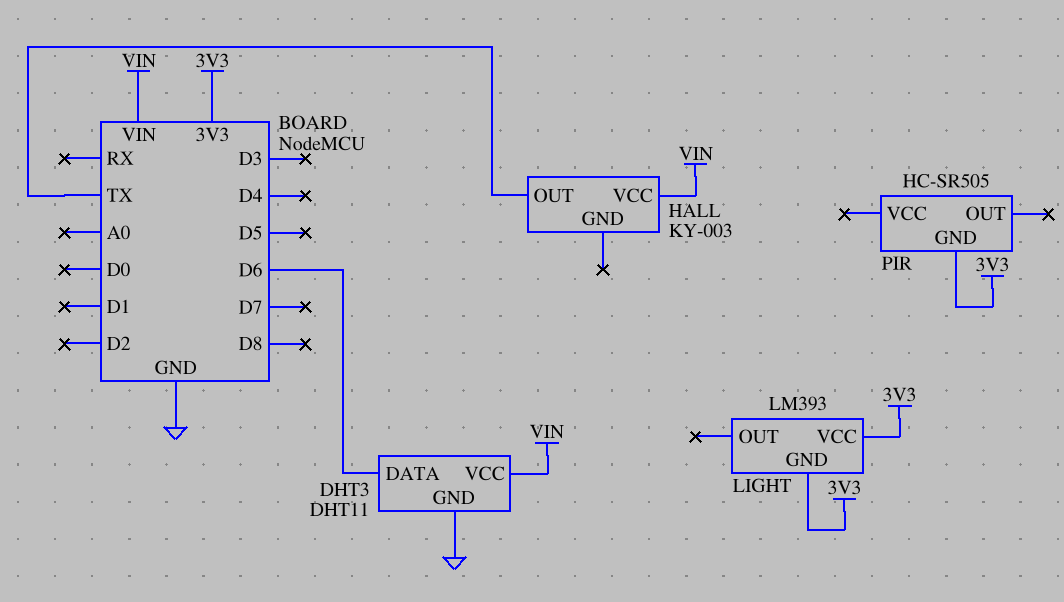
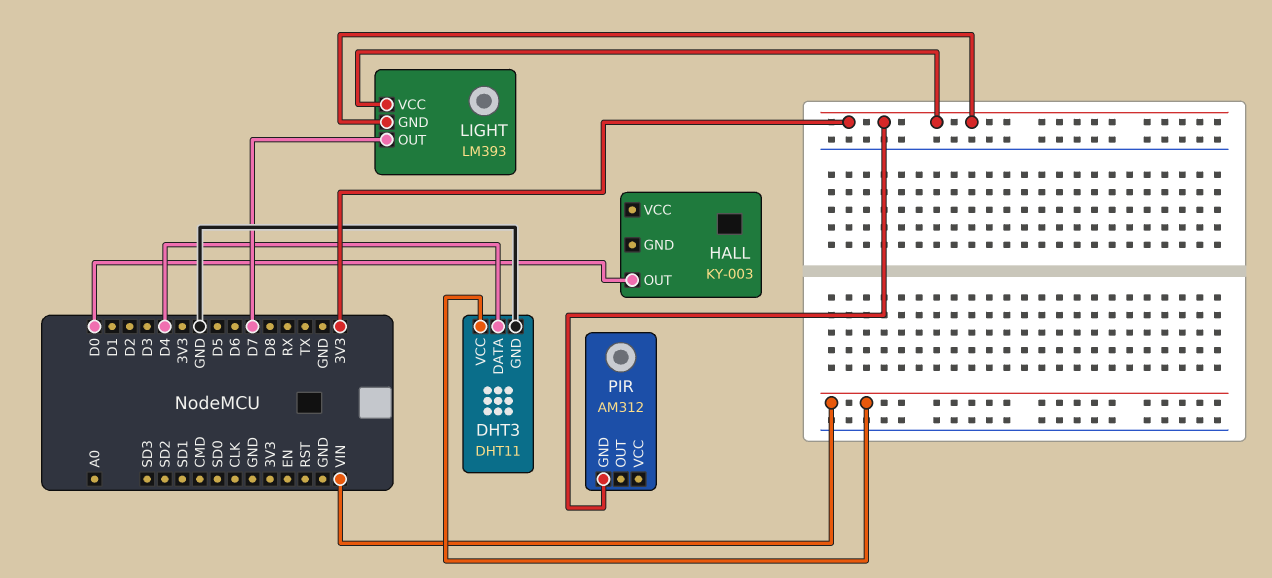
DHT3 pin DATA: D6 -> D4
HALL pin OUT: TX -> D0
HALL pin VCC: VIN -> none
LIGHT pin OUT: none -> D7
PIR: HC-SR505 -> AM312

